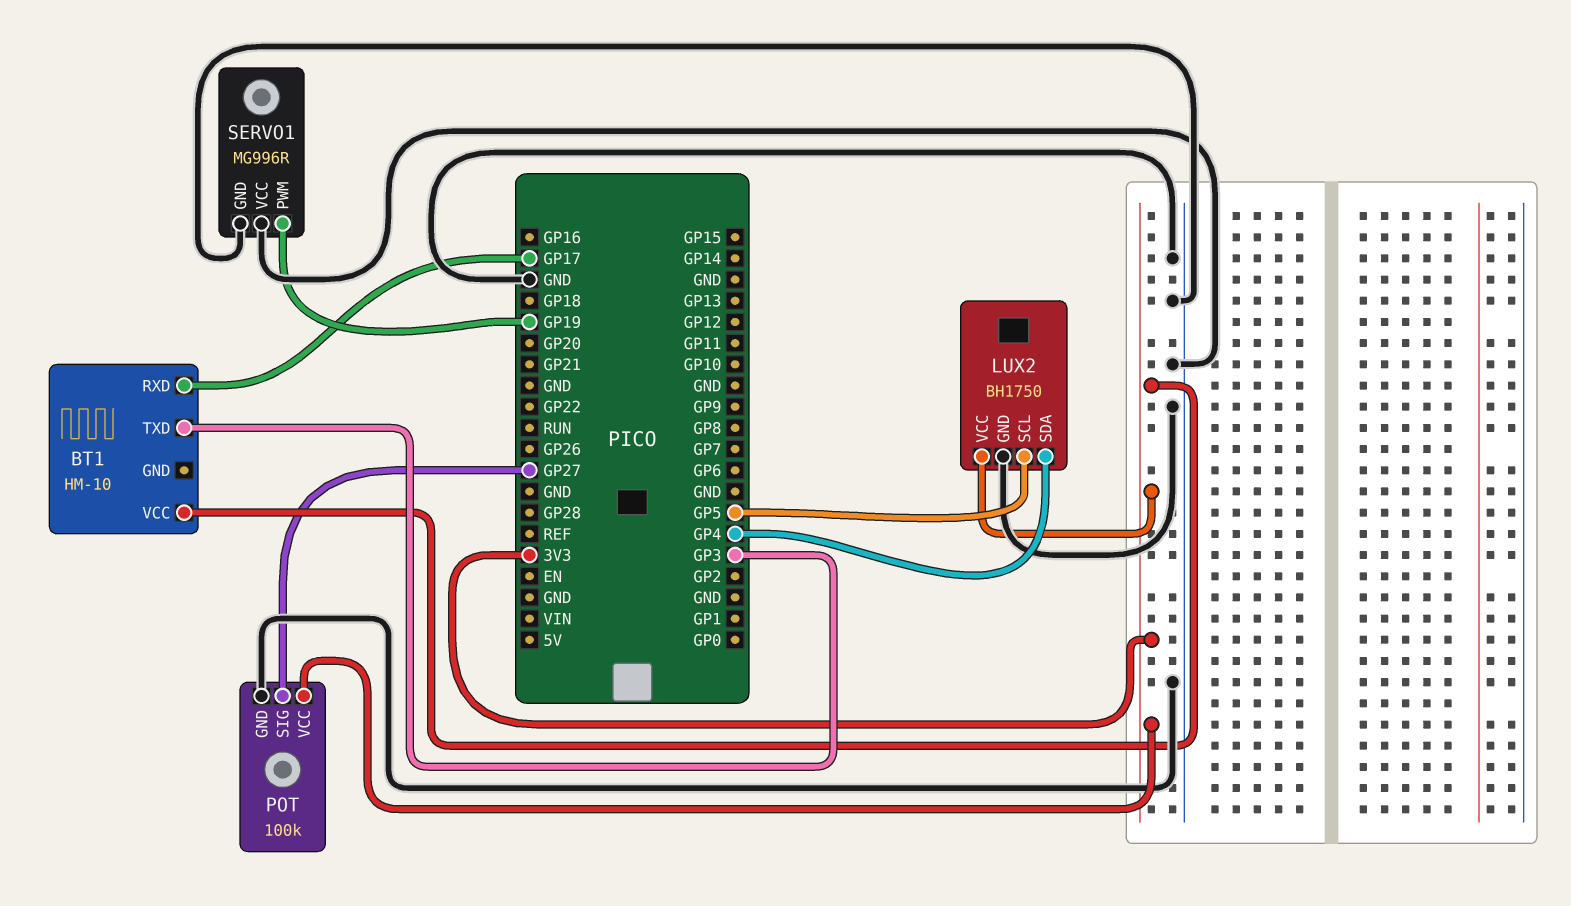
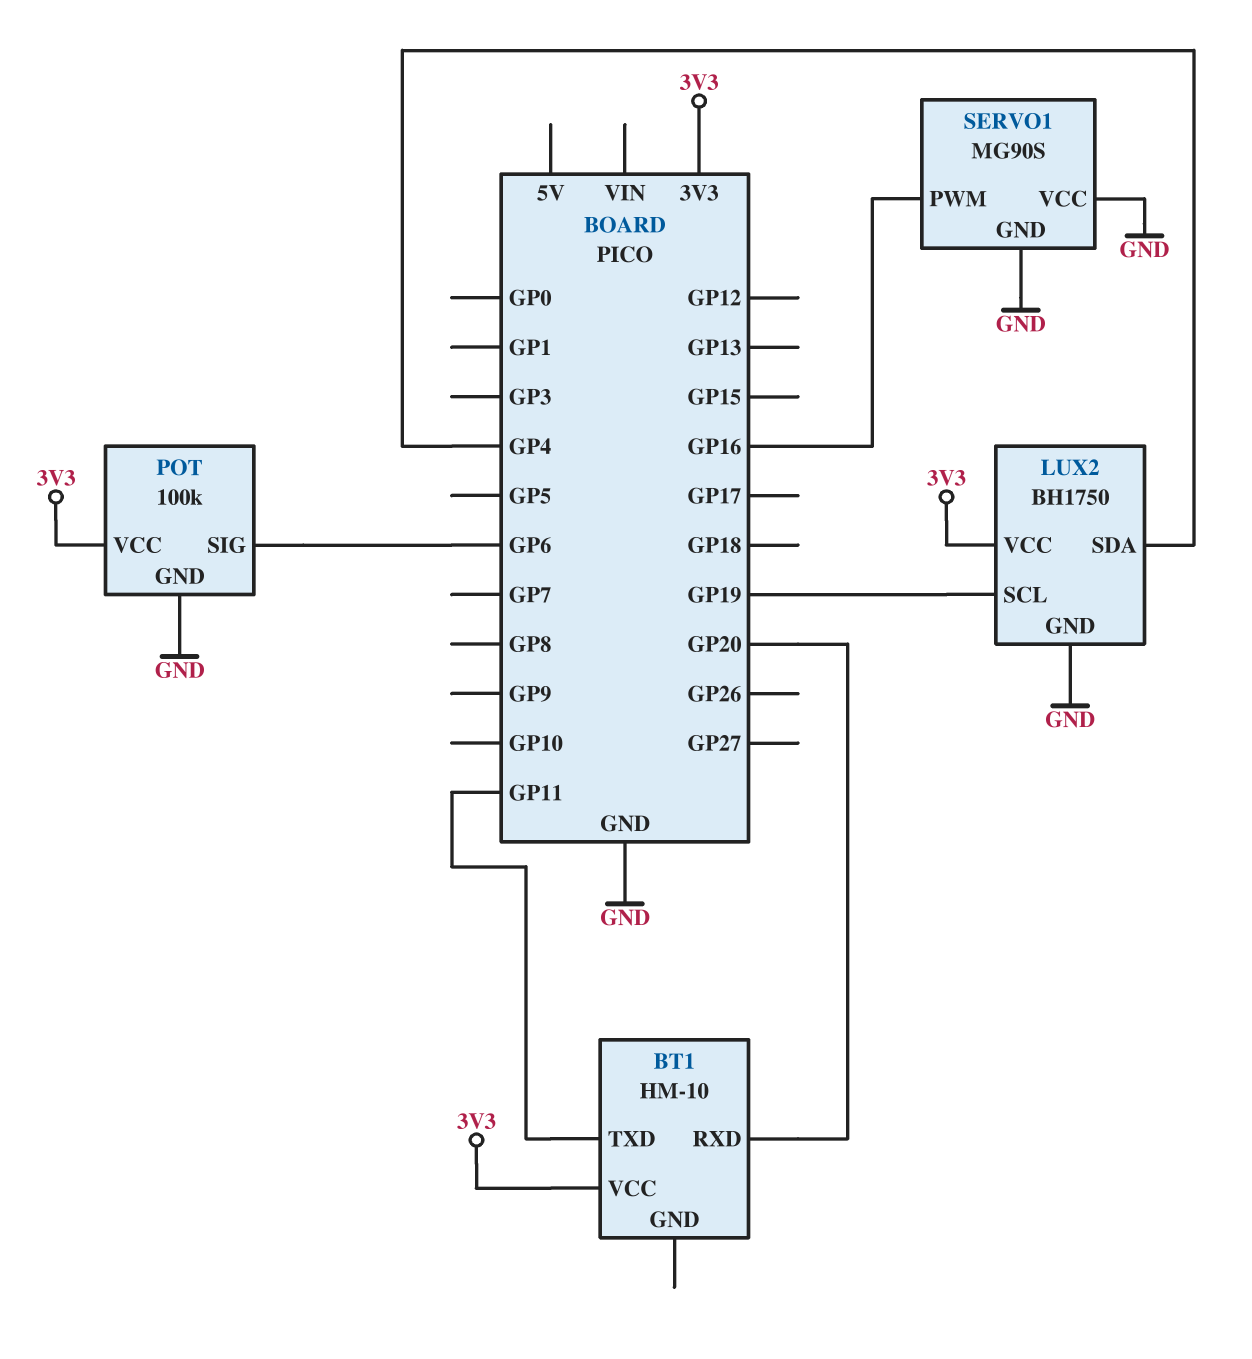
BT1 pin RXD: GP17 -> GP20
BT1 pin TXD: GP3 -> GP11
LUX2 pin SCL: GP5 -> GP19
POT pin SIG: GP27 -> GP6
SERVO1: MG996R -> MG90S
SERVO1 pin PWM: GP19 -> GP16

